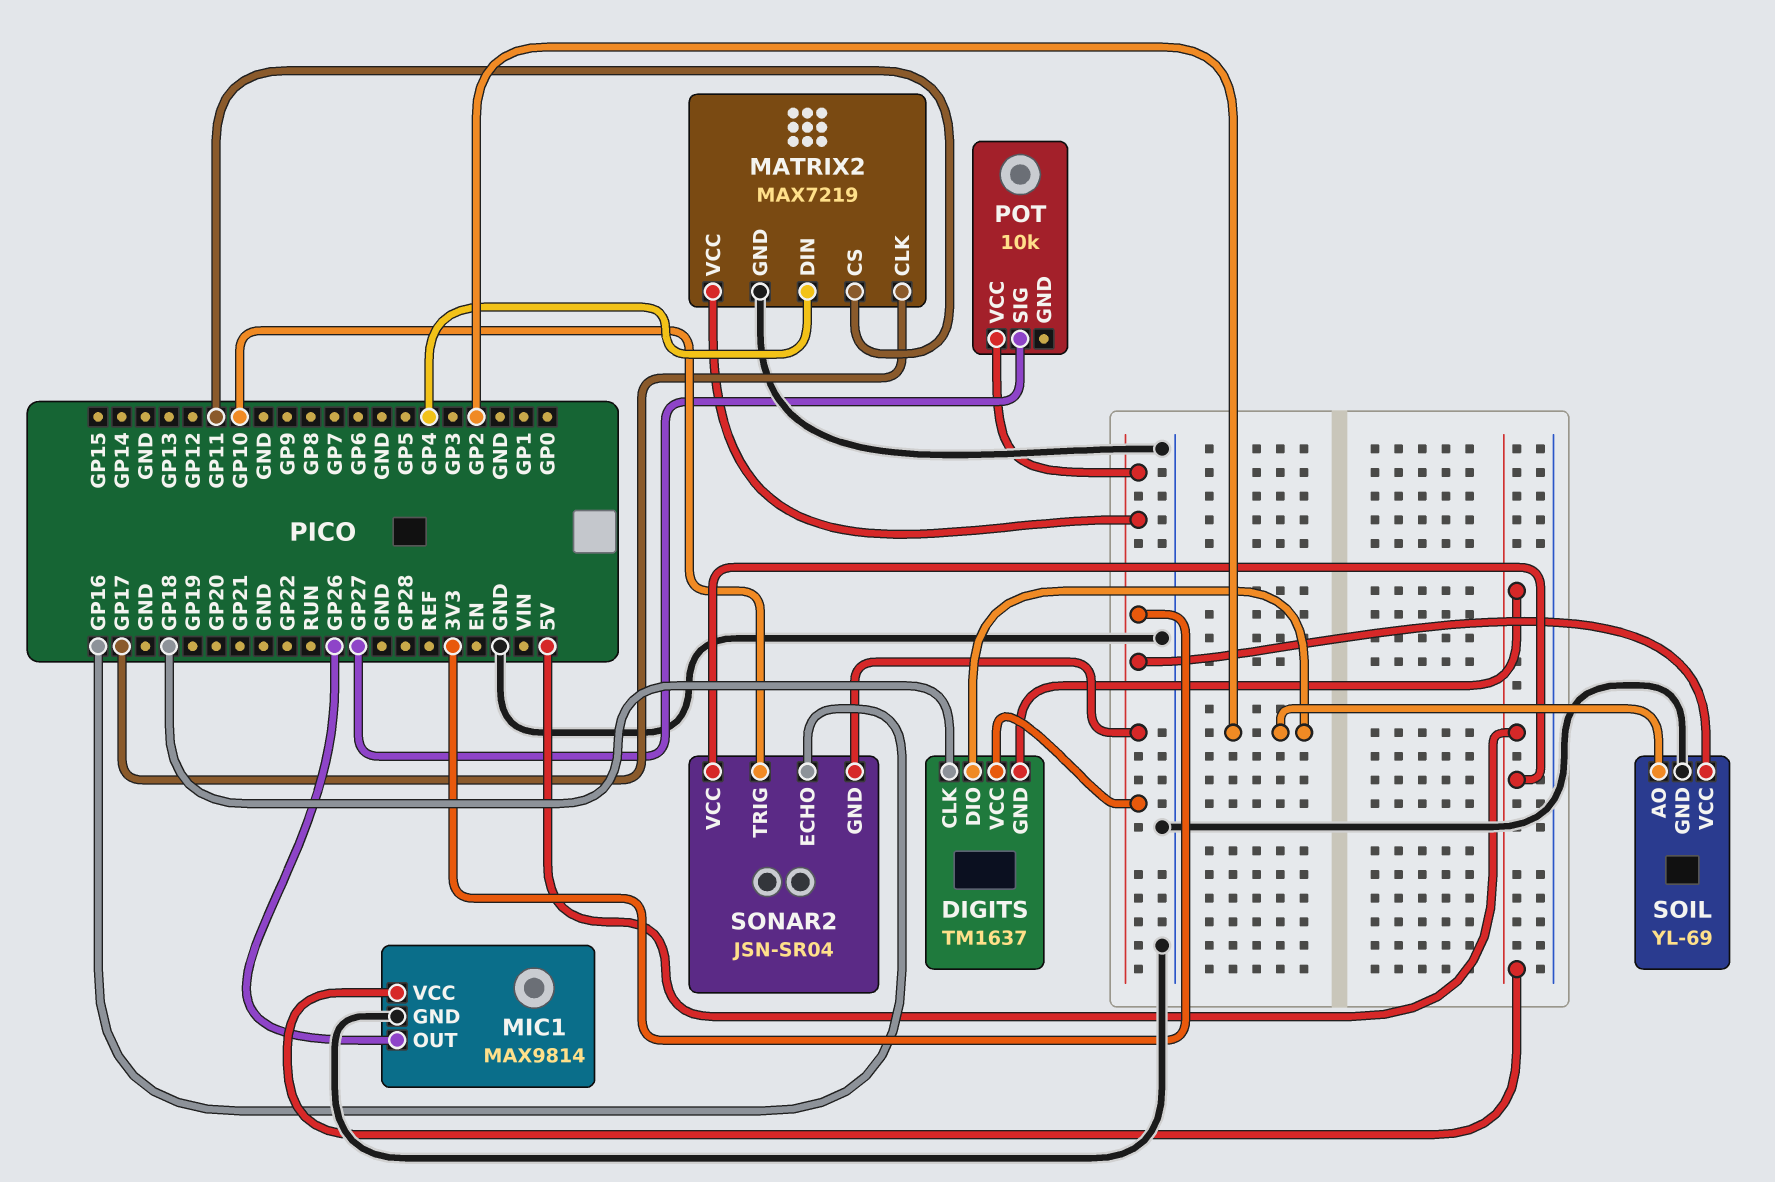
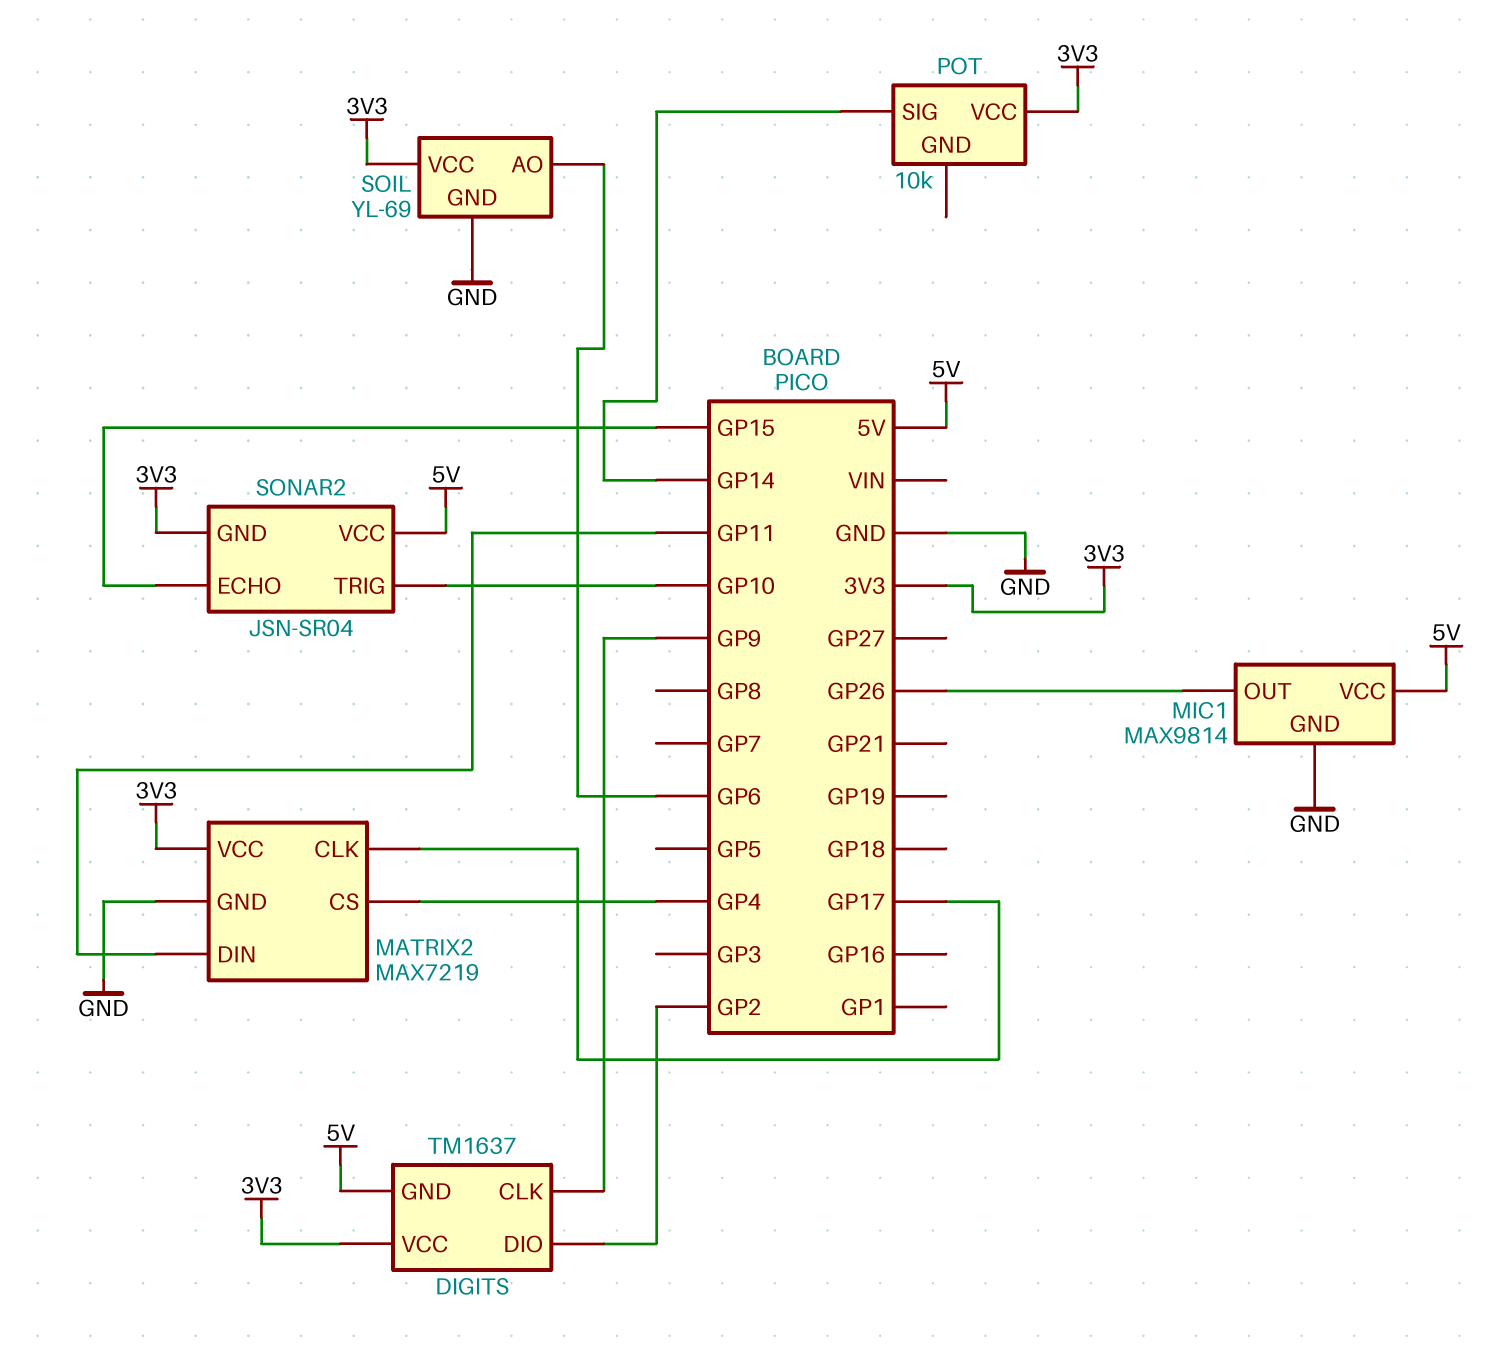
DIGITS pin CLK: GP18 -> GP9
MATRIX2 pin CS: GP11 -> GP4
MATRIX2 pin DIN: GP4 -> GP11
POT pin SIG: GP27 -> GP14
SOIL pin AO: GP2 -> GP6
SONAR2 pin ECHO: GP16 -> GP15

